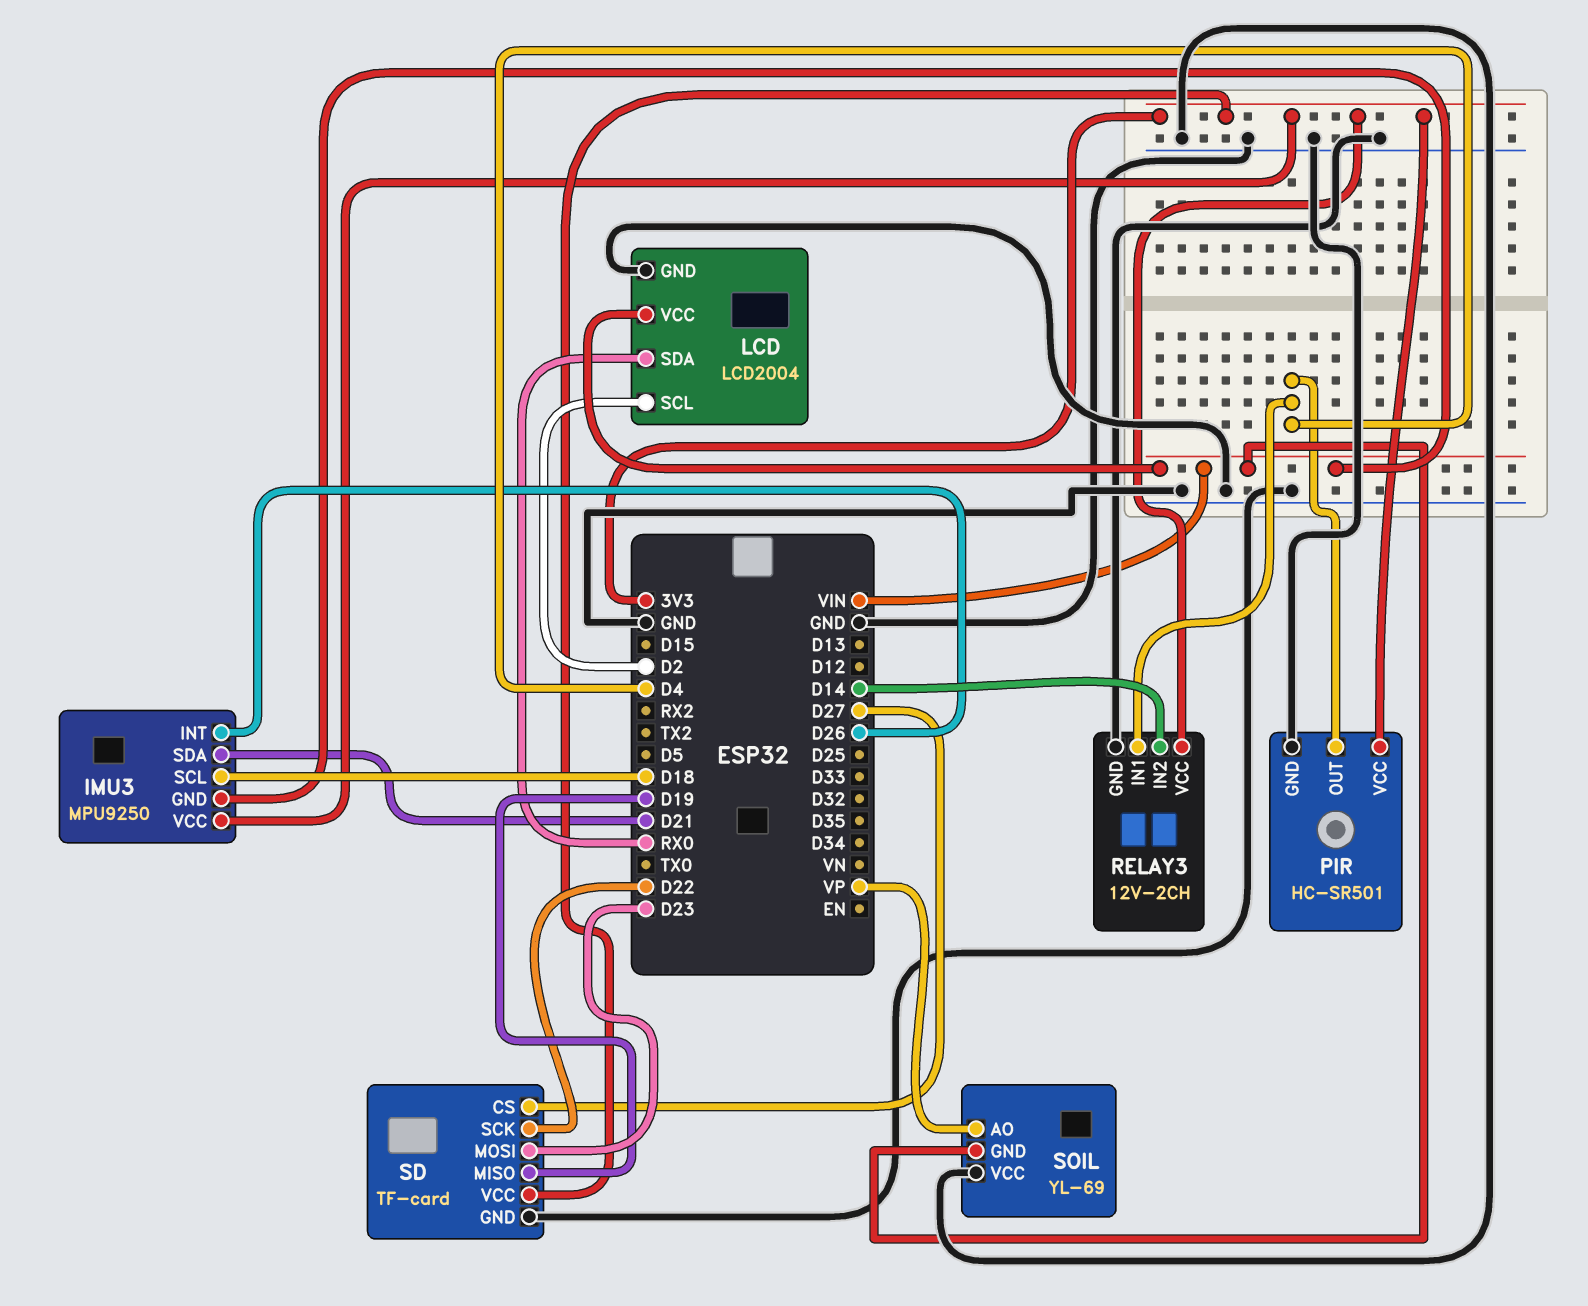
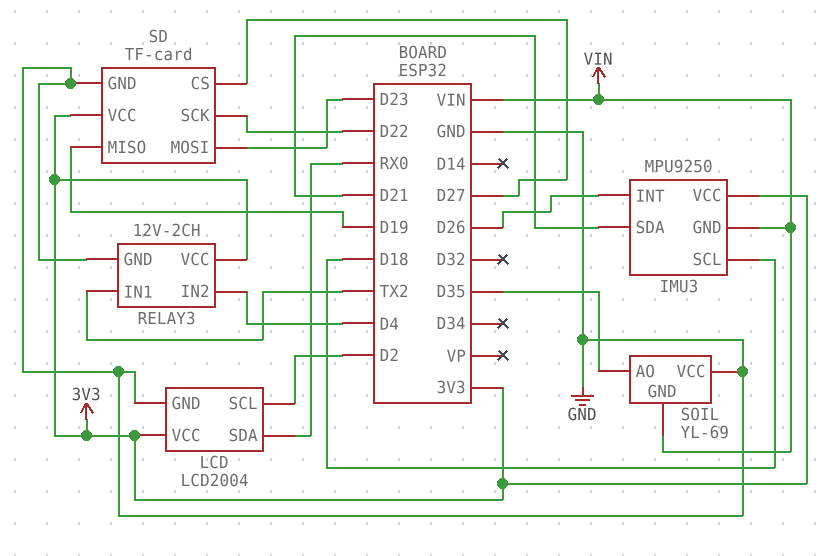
LCD pin VCC: VIN -> 3V3
PIR: HC-SR501 -> none
PIR pin GND: GND -> none
PIR pin OUT: D4 -> none
PIR pin VCC: 3V3 -> none
RELAY3 pin IN1: D4 -> TX2
RELAY3 pin IN2: D14 -> D4
SOIL pin AO: VP -> D35

